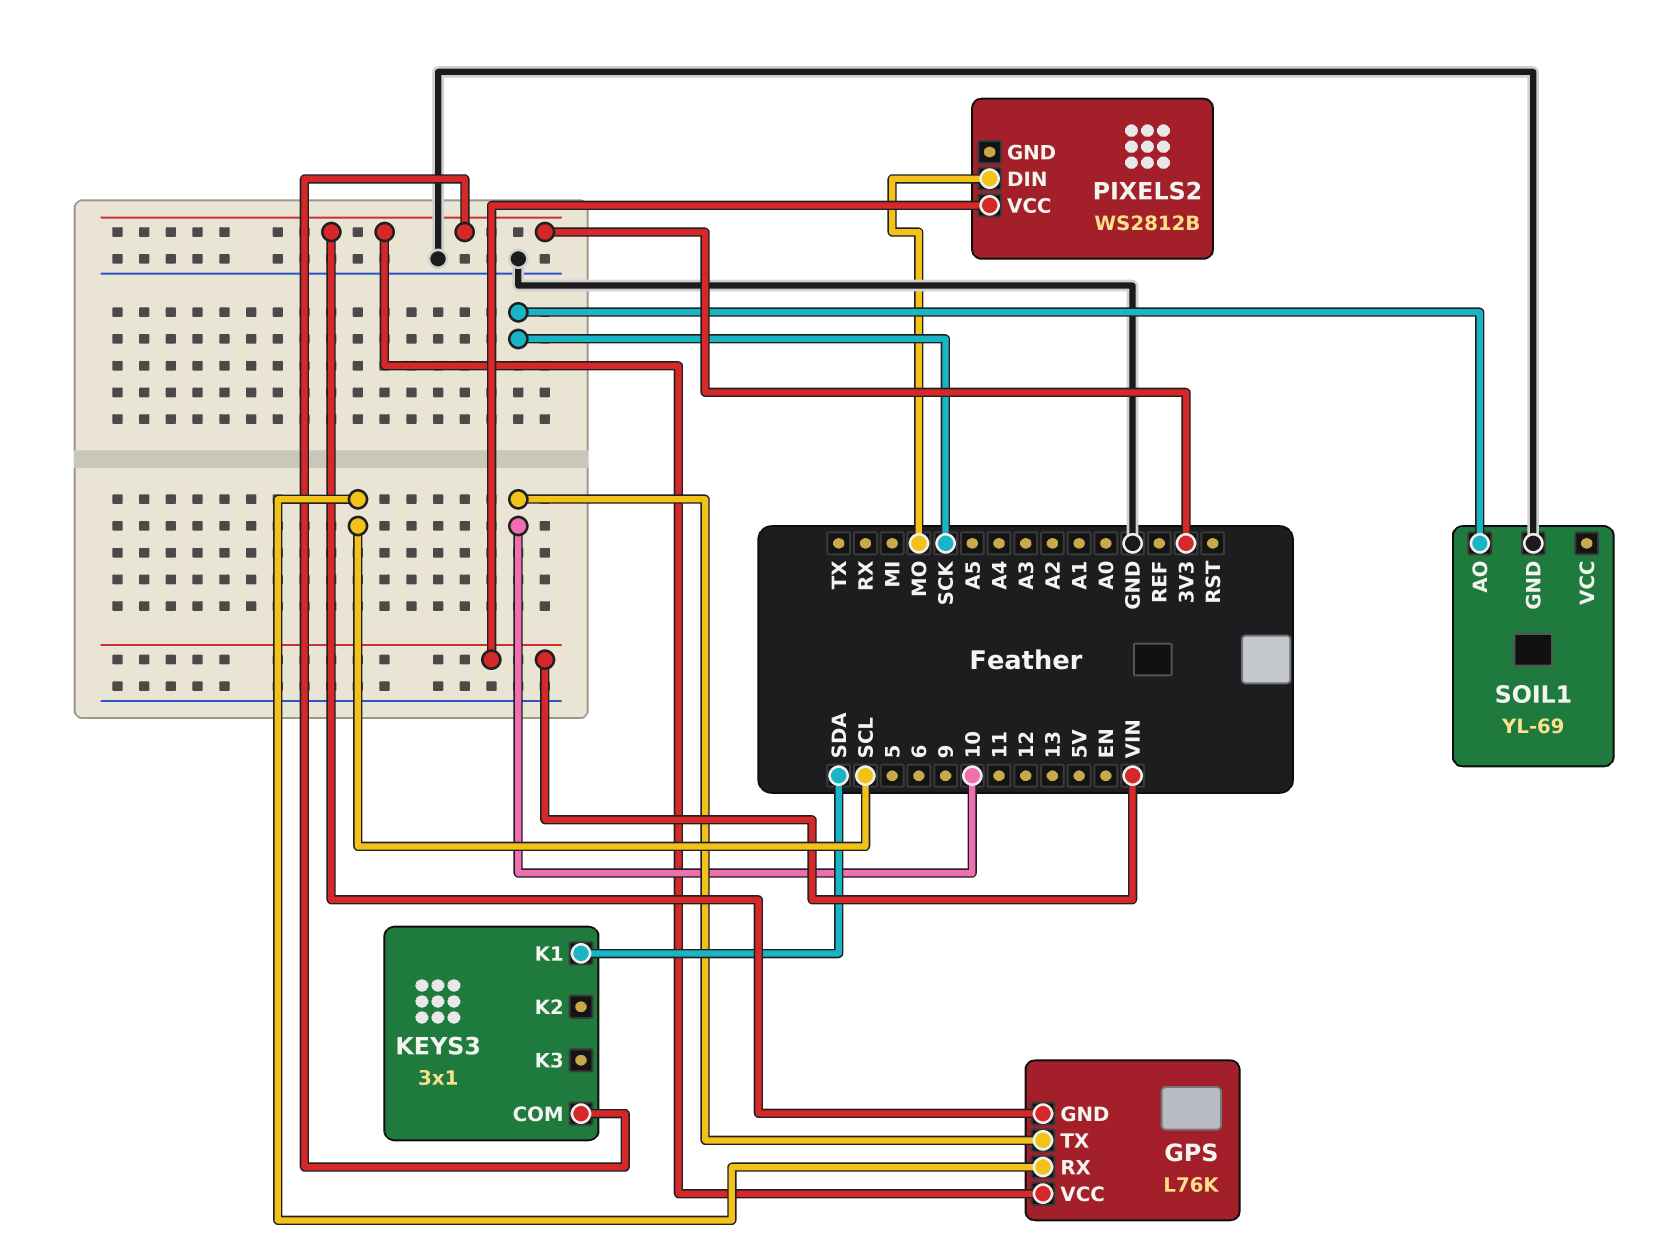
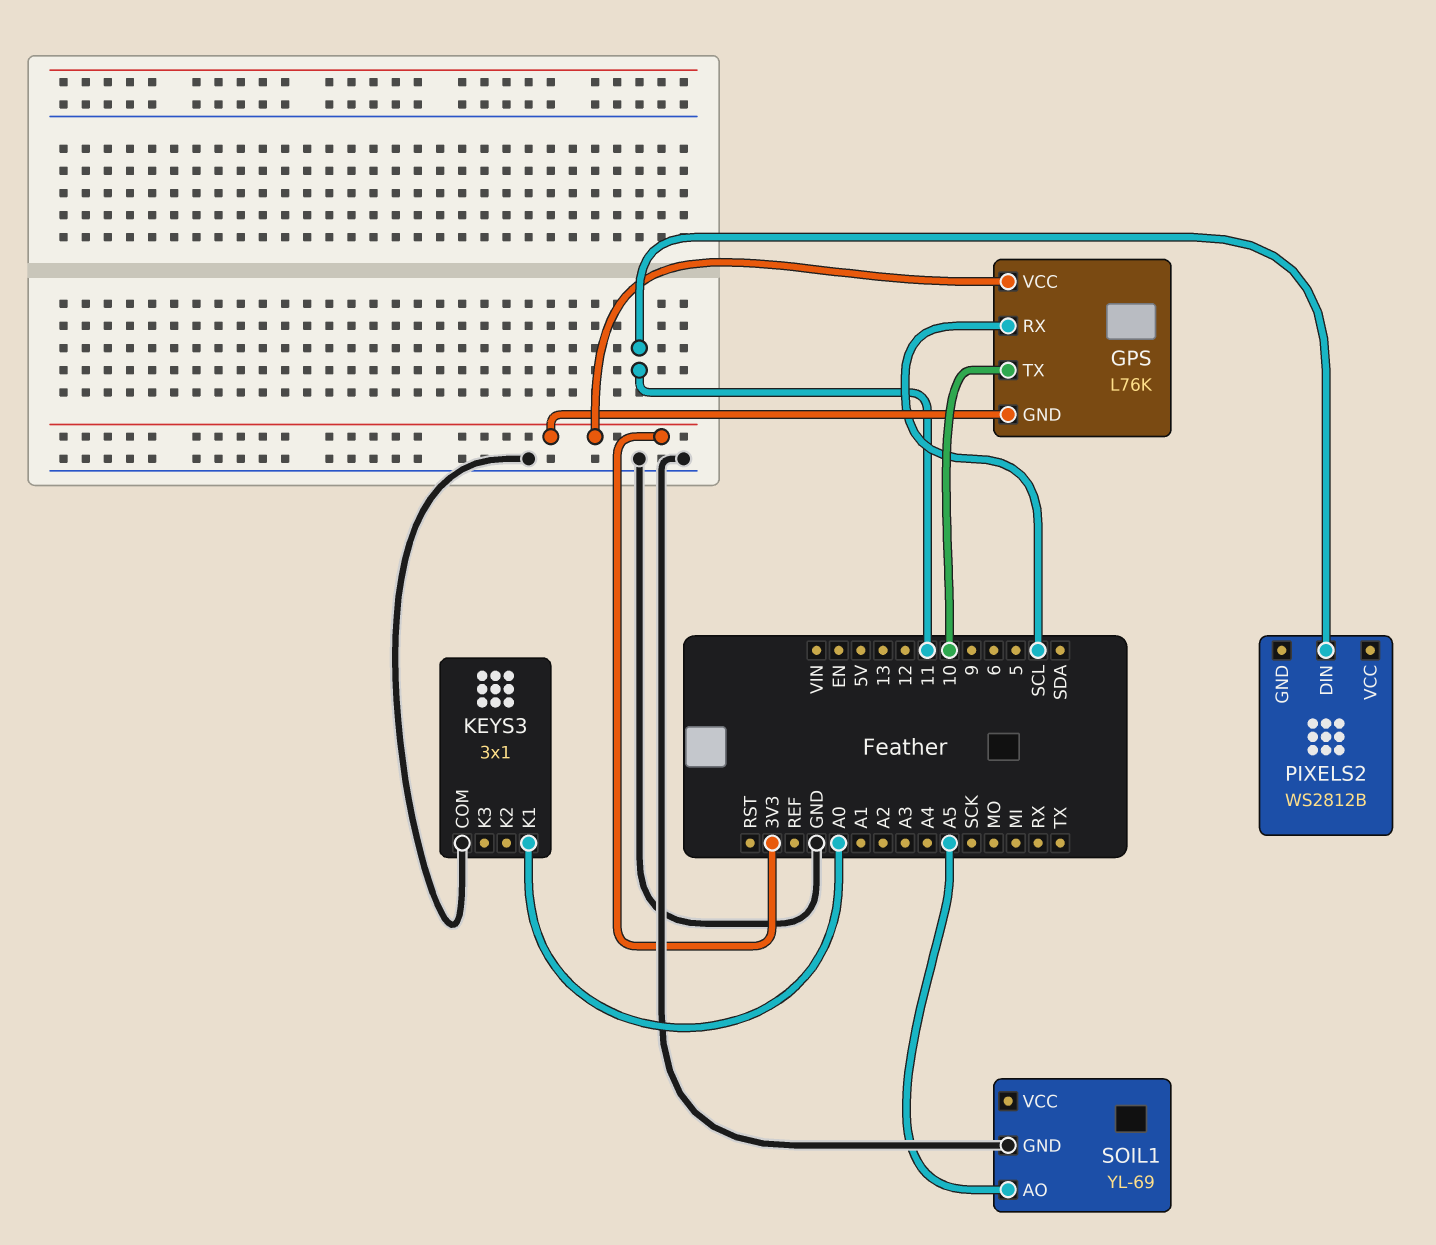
KEYS3 pin COM: 3V3 -> GND
KEYS3 pin K1: SDA -> A0
PIXELS2 pin DIN: MO -> 11
PIXELS2 pin VCC: VIN -> none
SOIL1 pin AO: SCK -> A5

